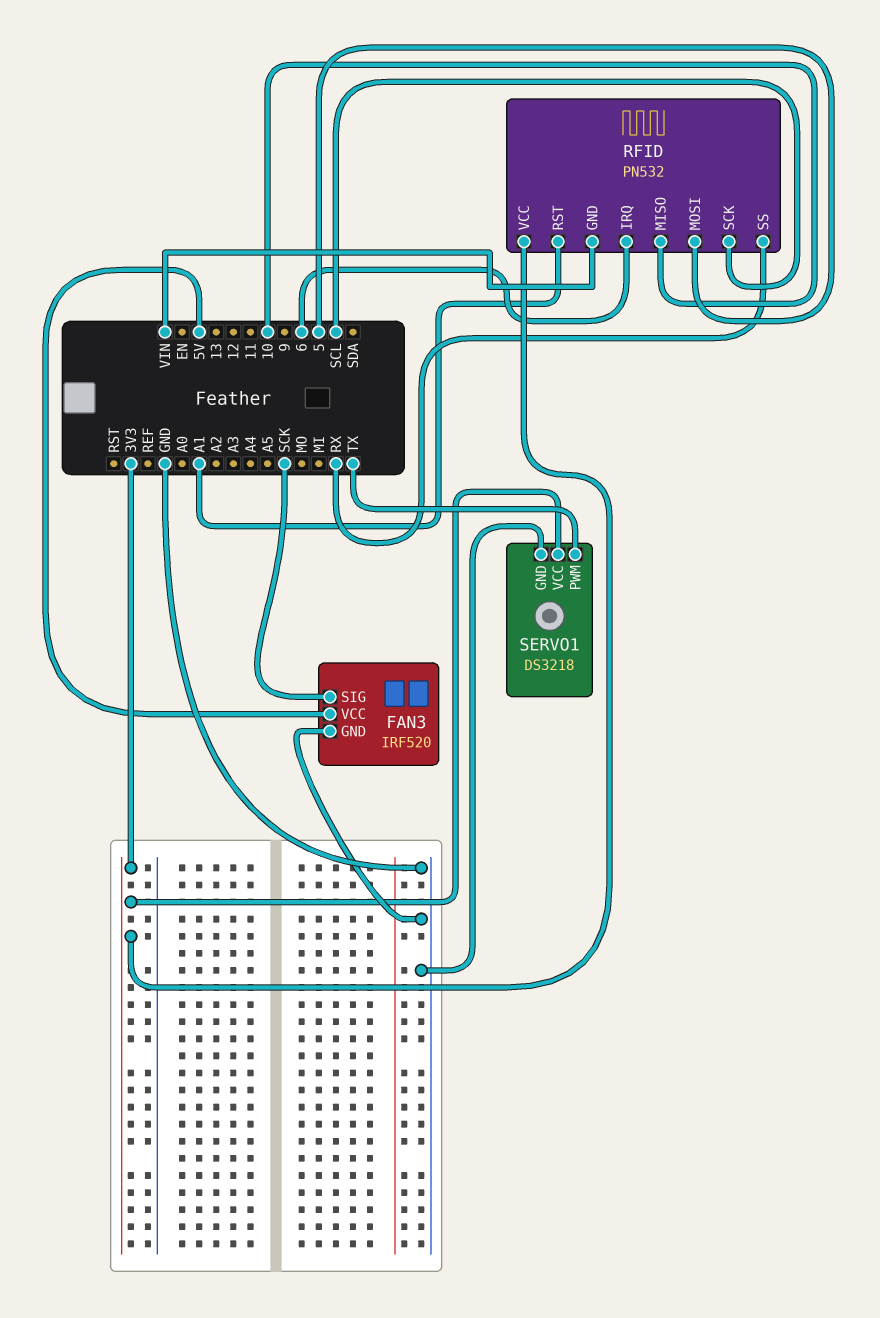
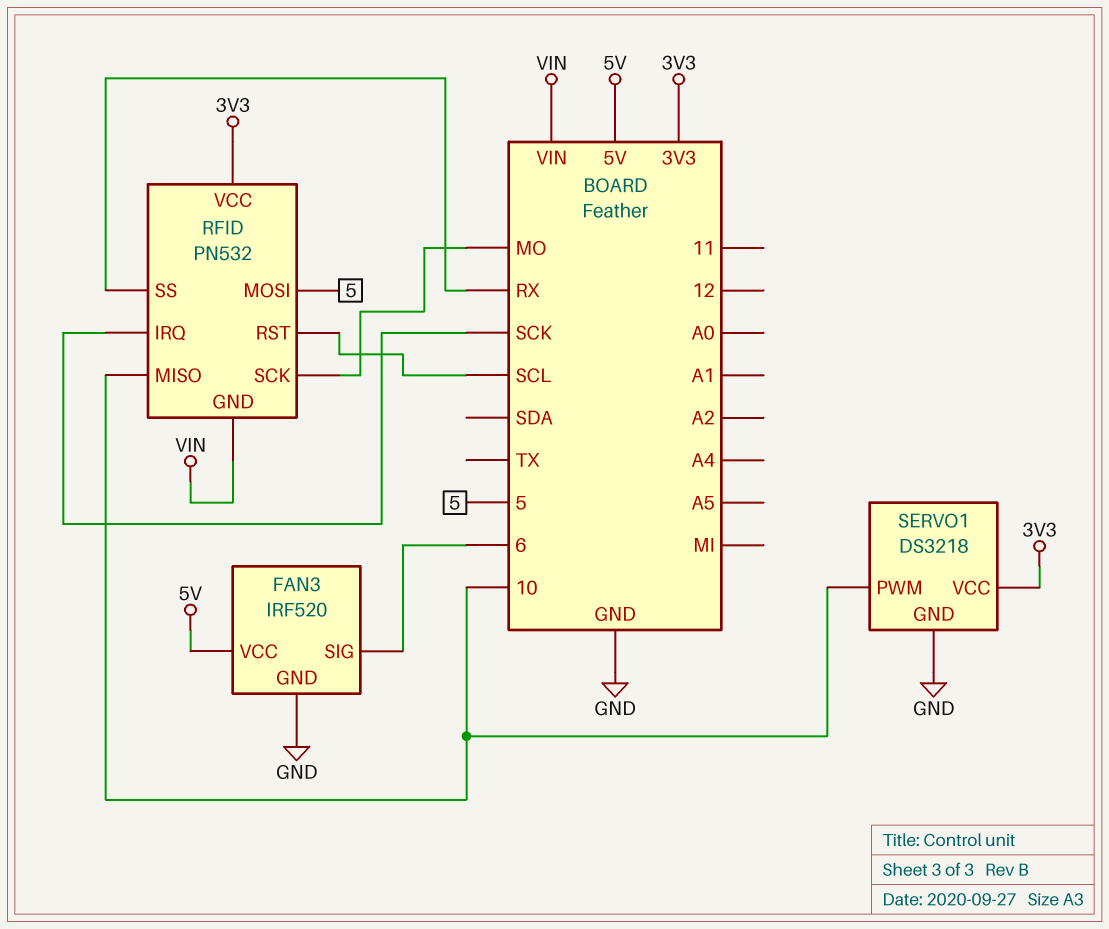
FAN3 pin SIG: SCK -> 6
RFID pin IRQ: 6 -> SCK
RFID pin RST: A1 -> SCL
RFID pin SCK: SCL -> MO
SERVO1 pin PWM: TX -> 10

